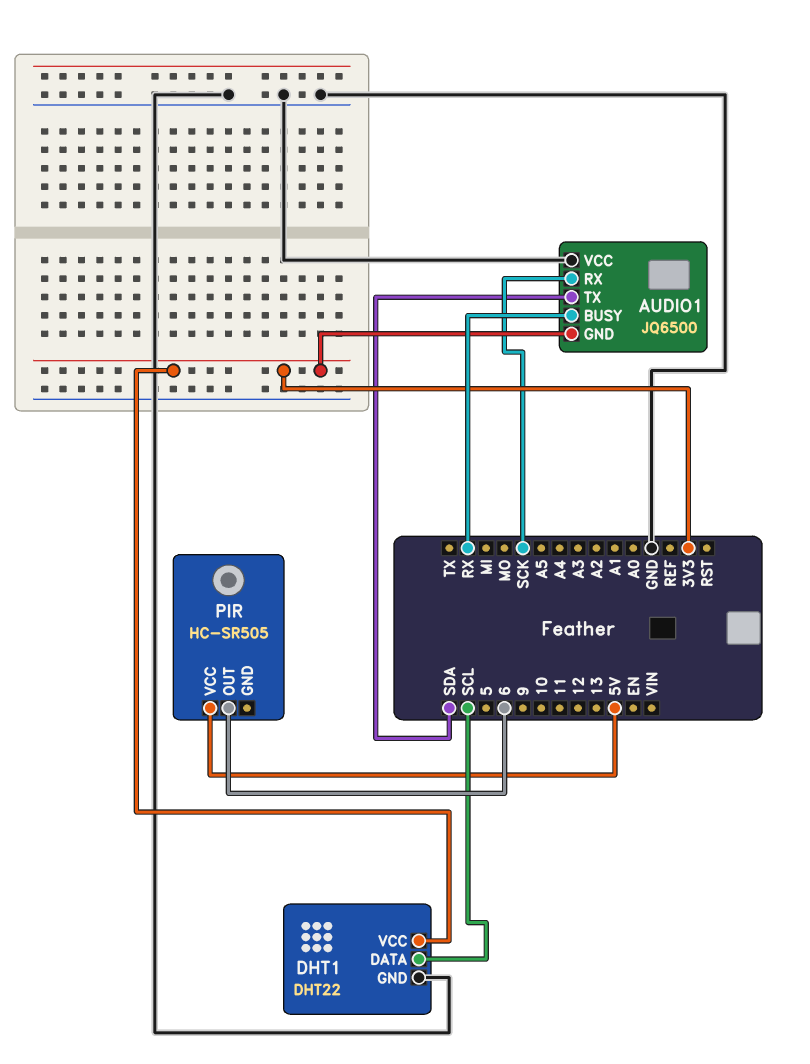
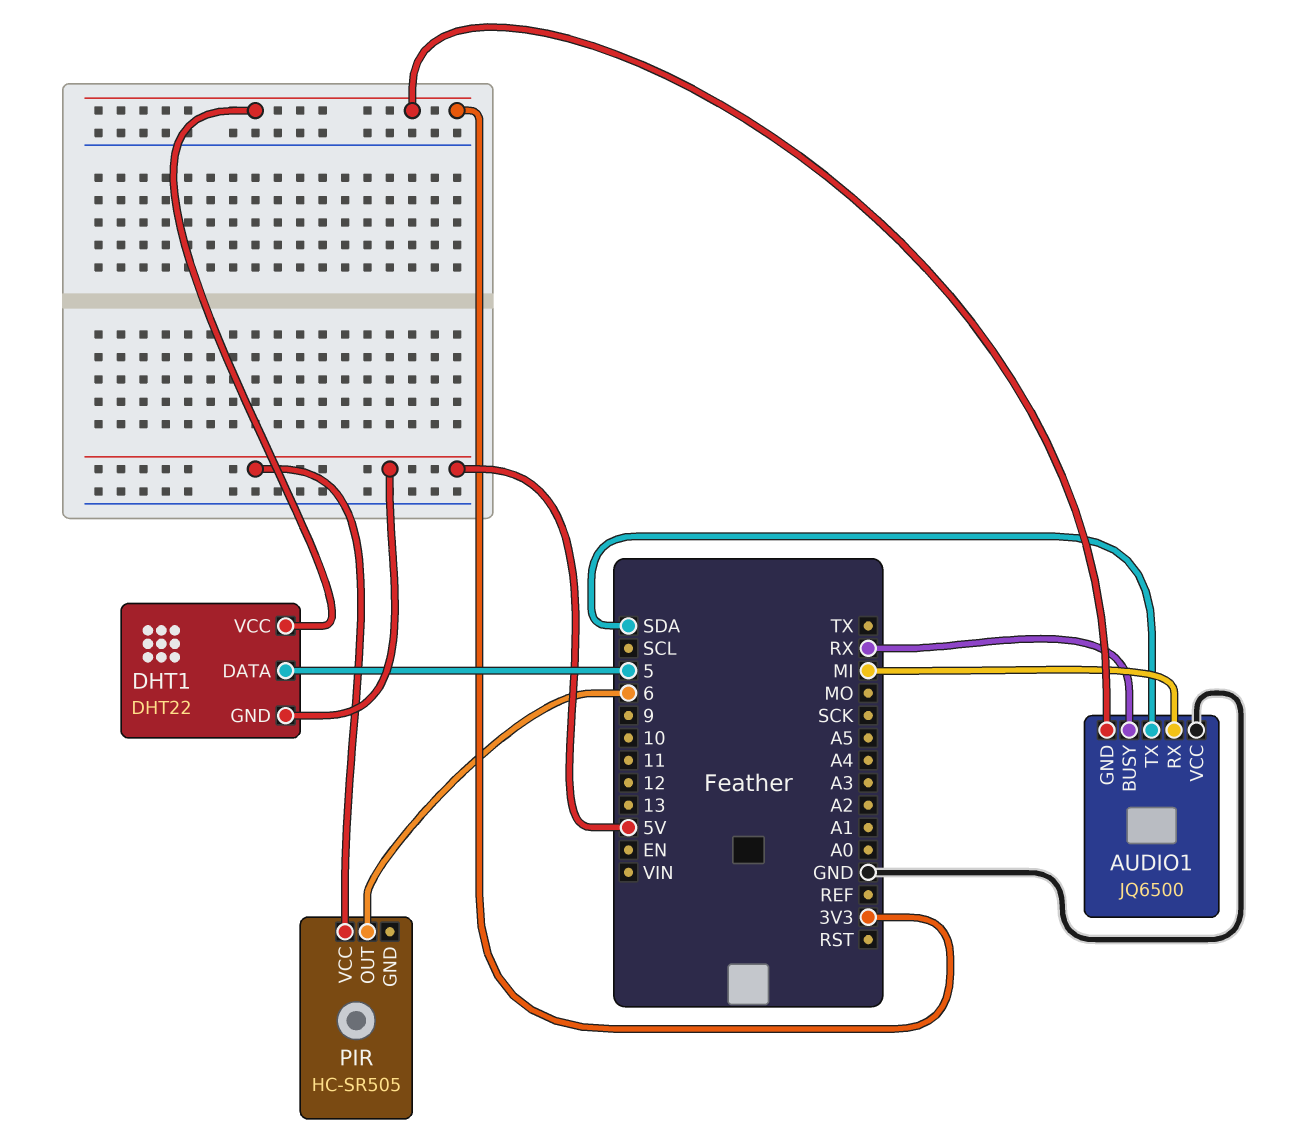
AUDIO1 pin RX: SCK -> MI
DHT1 pin DATA: SCL -> 5
DHT1 pin GND: GND -> 5V

